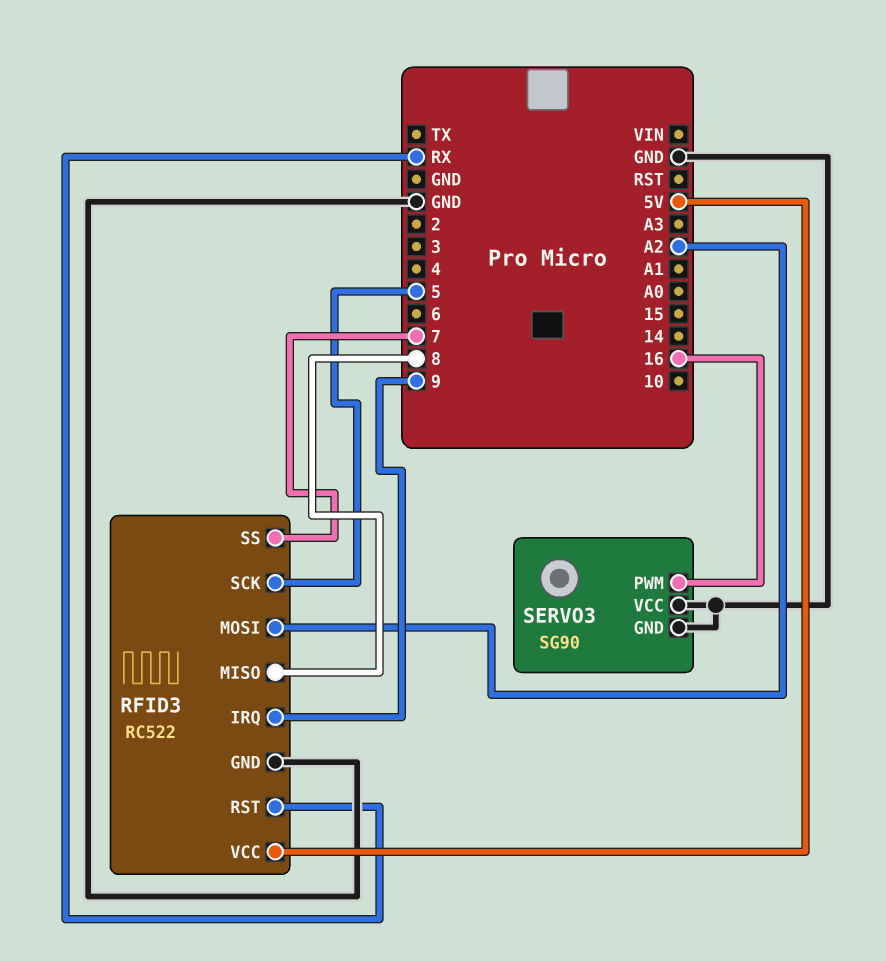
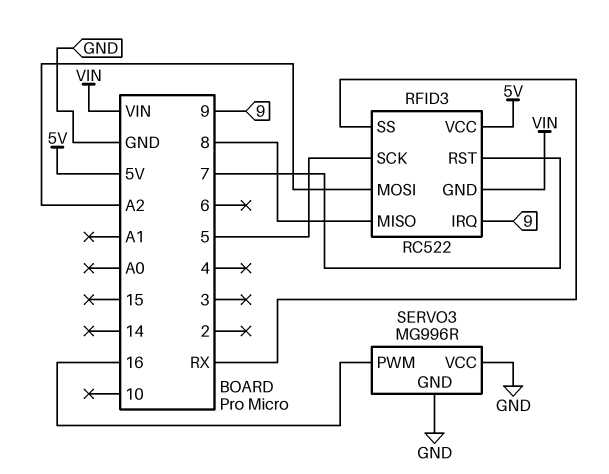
RFID3 pin GND: GND -> VIN
RFID3 pin RST: RX -> 7
RFID3 pin SS: 7 -> RX
SERVO3: SG90 -> MG996R

